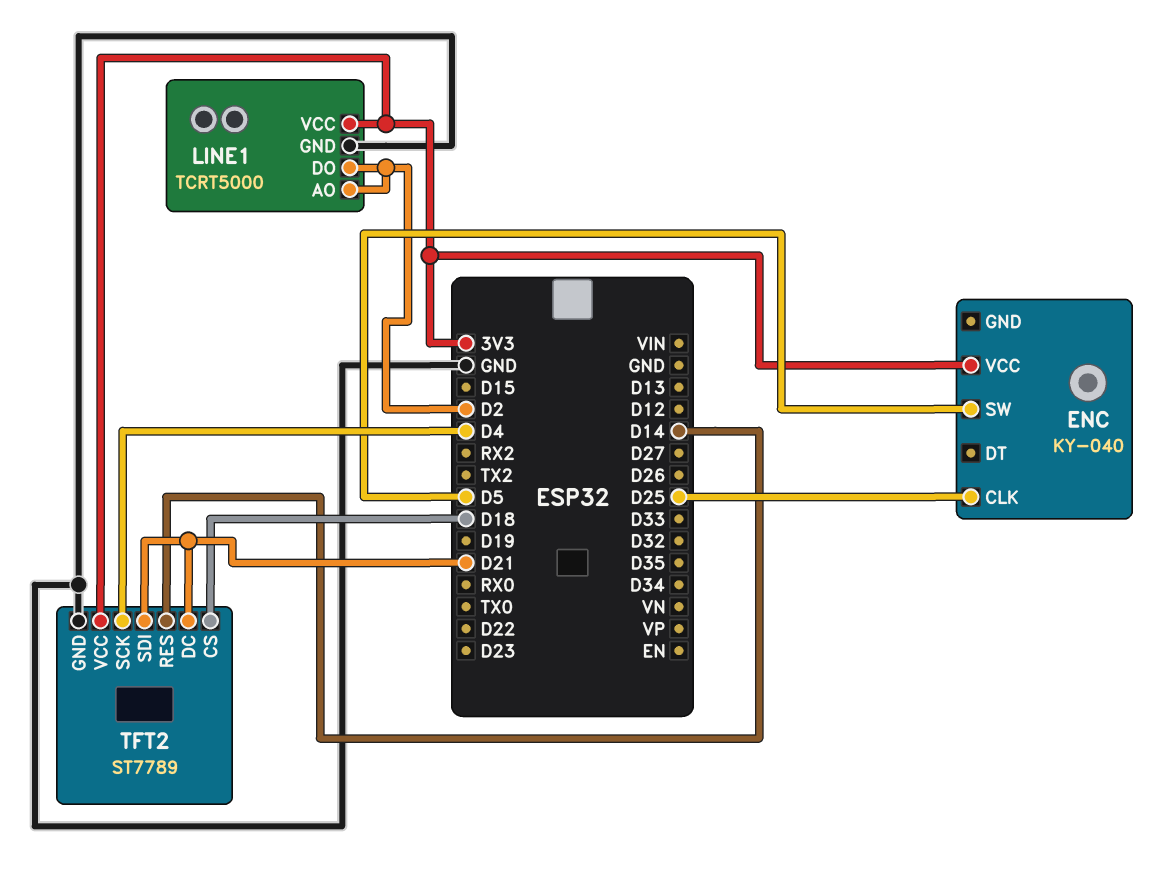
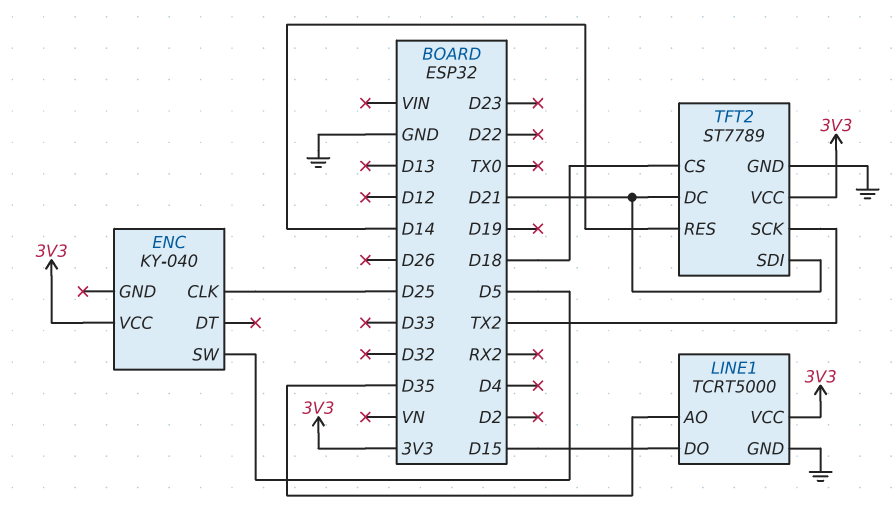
LINE1 pin AO: D2 -> D35
LINE1 pin DO: D2 -> D15
TFT2 pin SCK: D4 -> TX2

